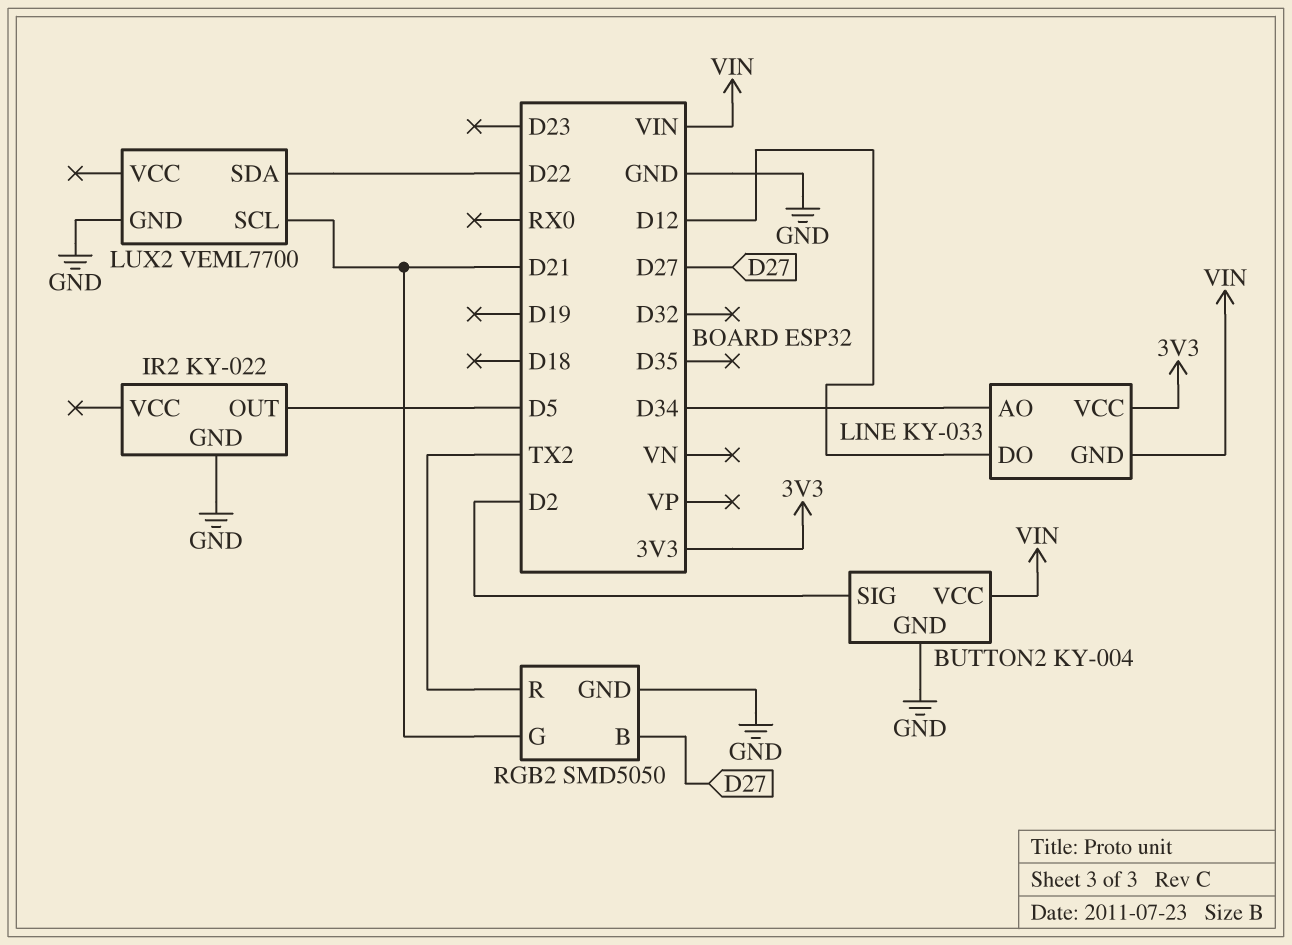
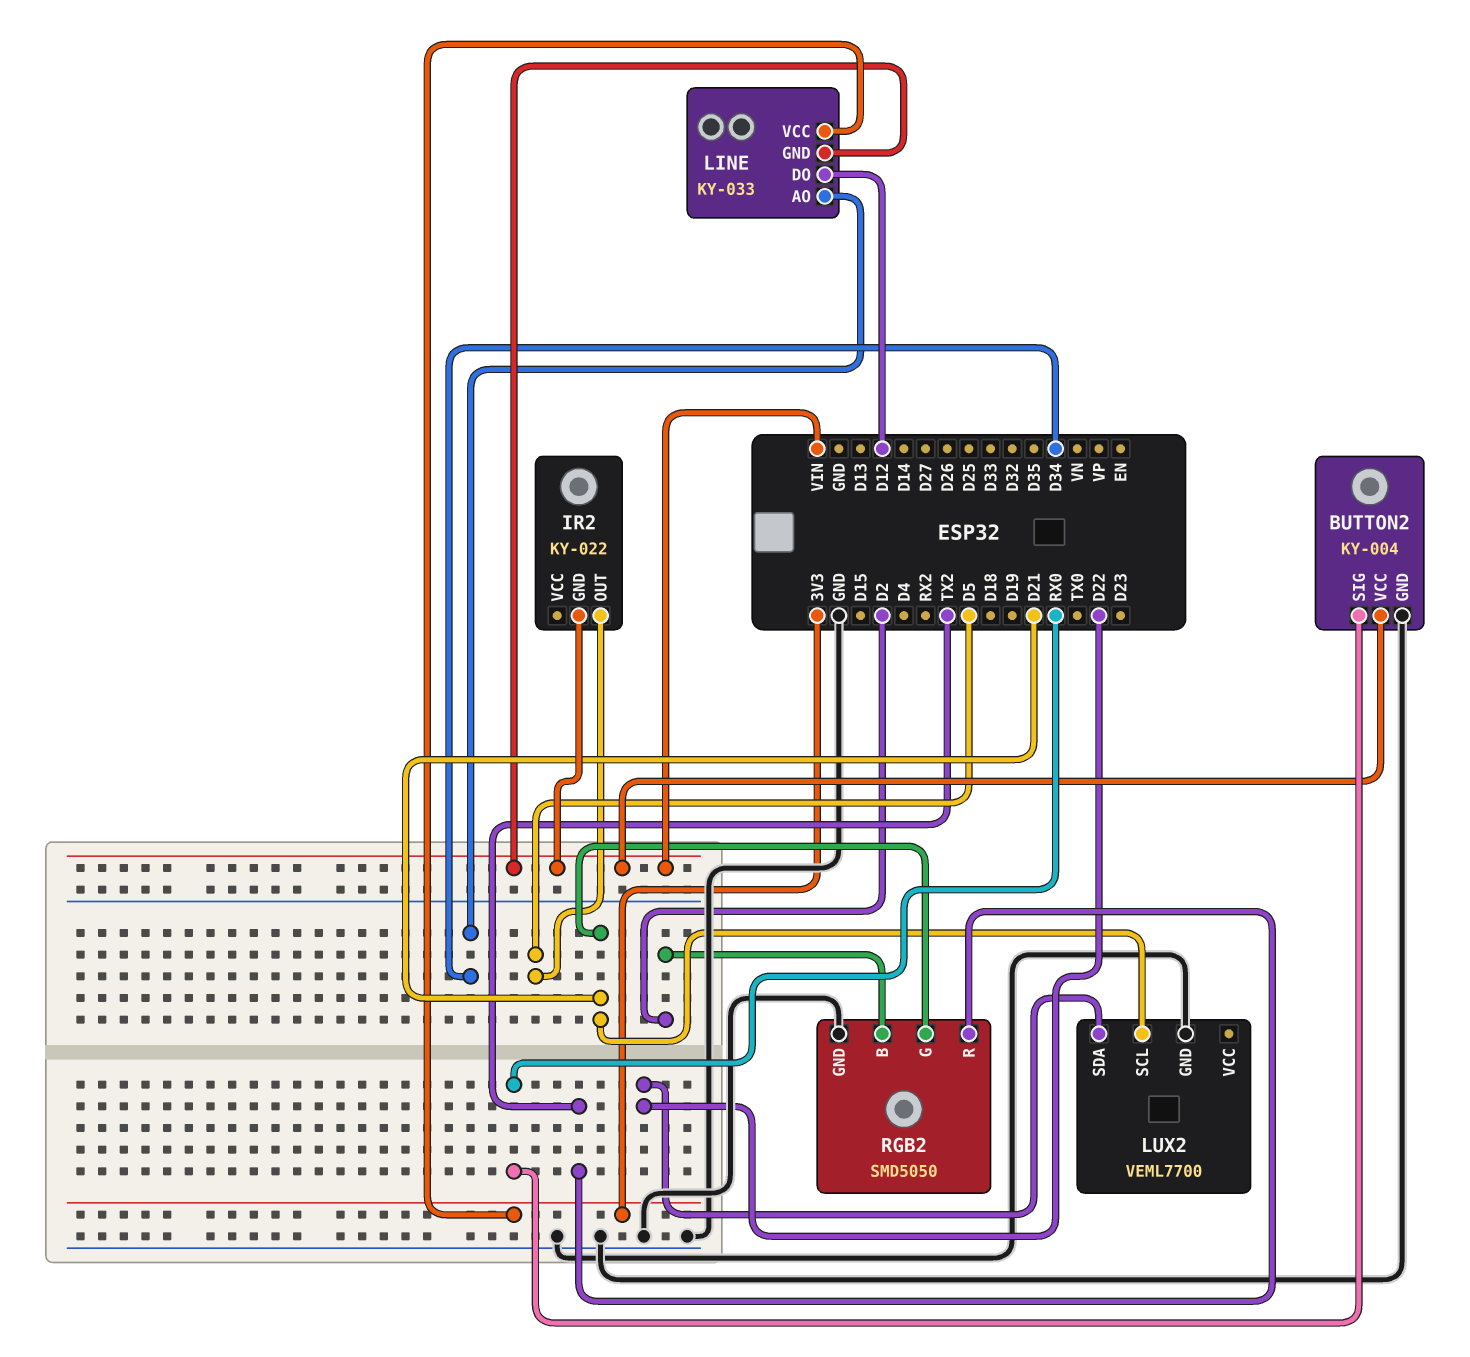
BUTTON2 pin SIG: D2 -> RX0
IR2 pin GND: GND -> VIN
RGB2 pin B: D27 -> D2

